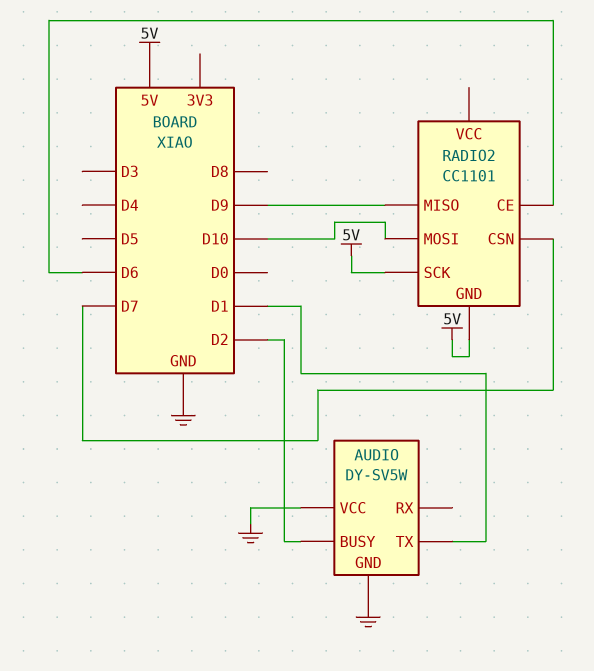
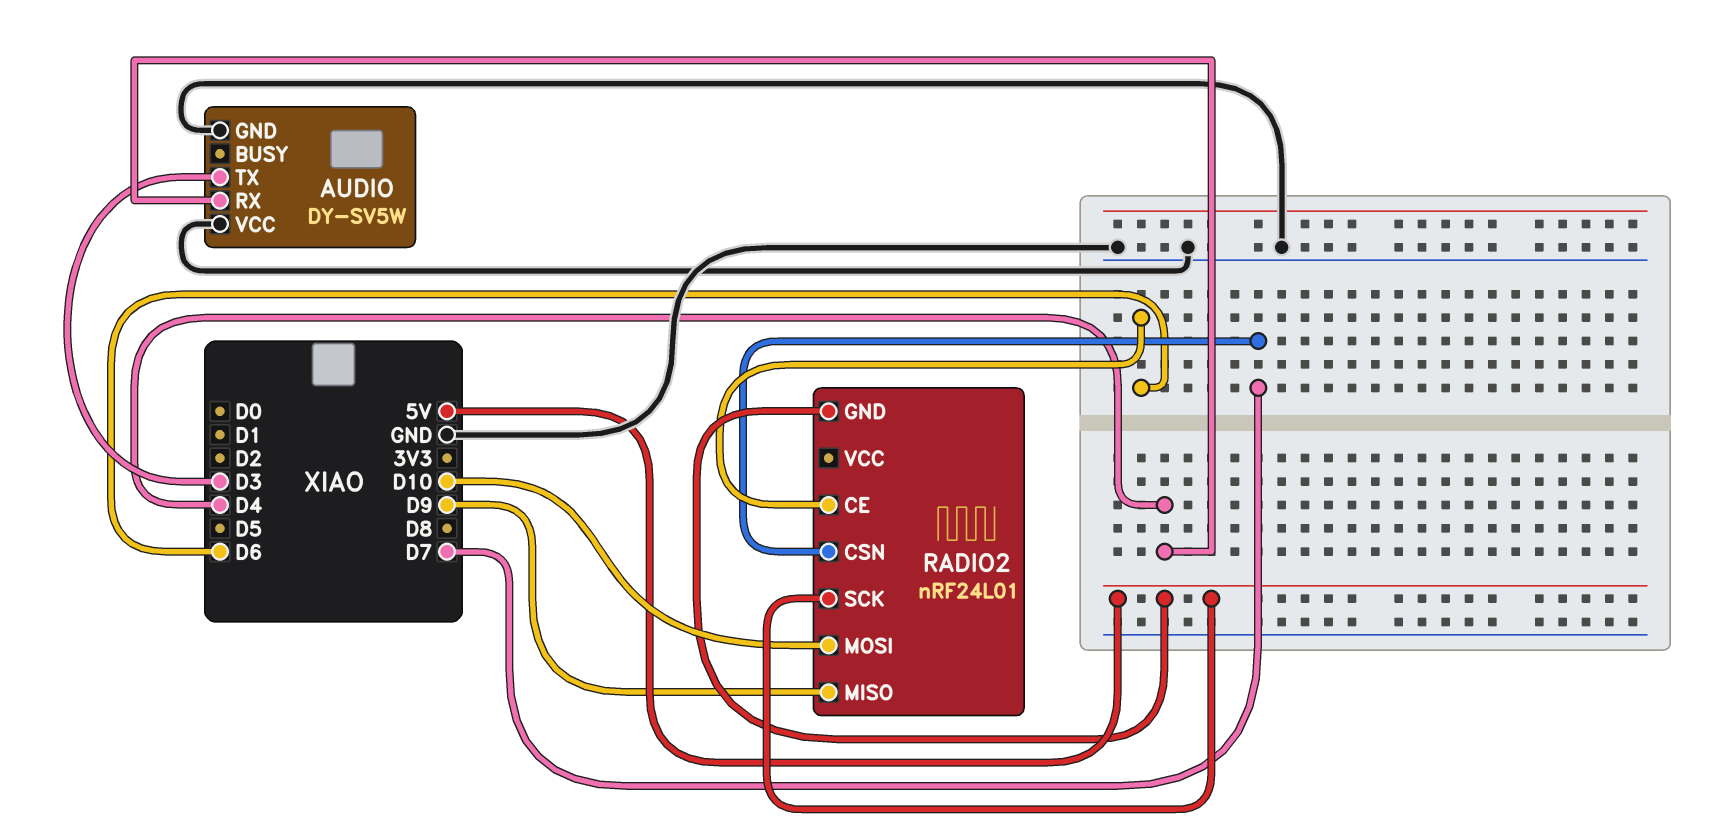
AUDIO pin BUSY: D2 -> none
AUDIO pin RX: none -> D4
AUDIO pin TX: D1 -> D3
RADIO2: CC1101 -> nRF24L01

